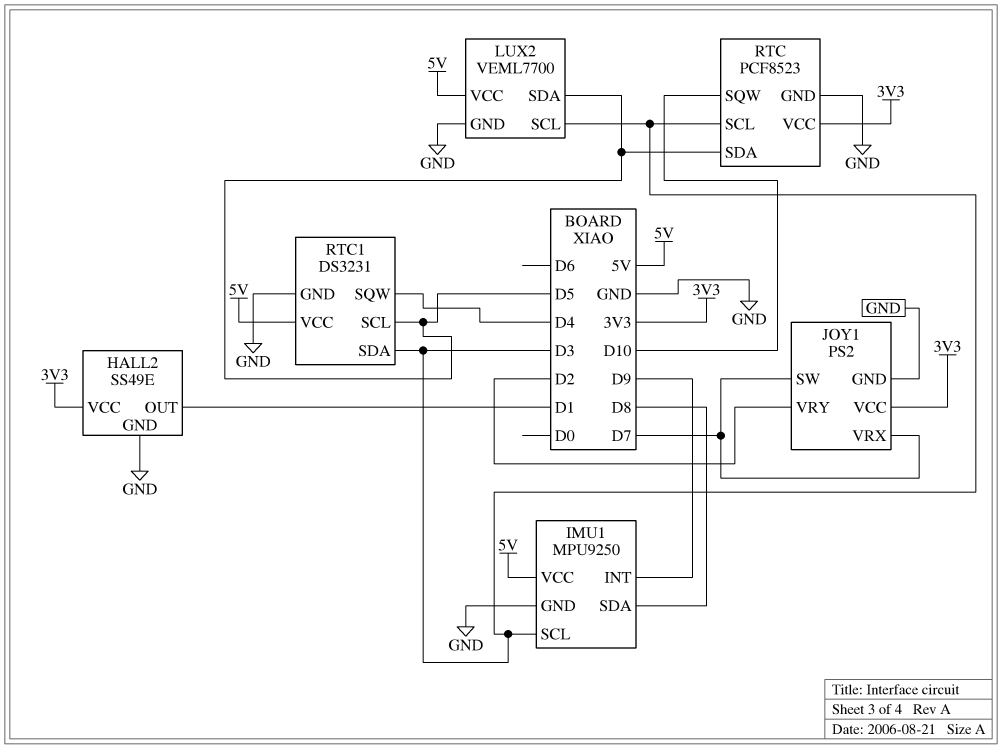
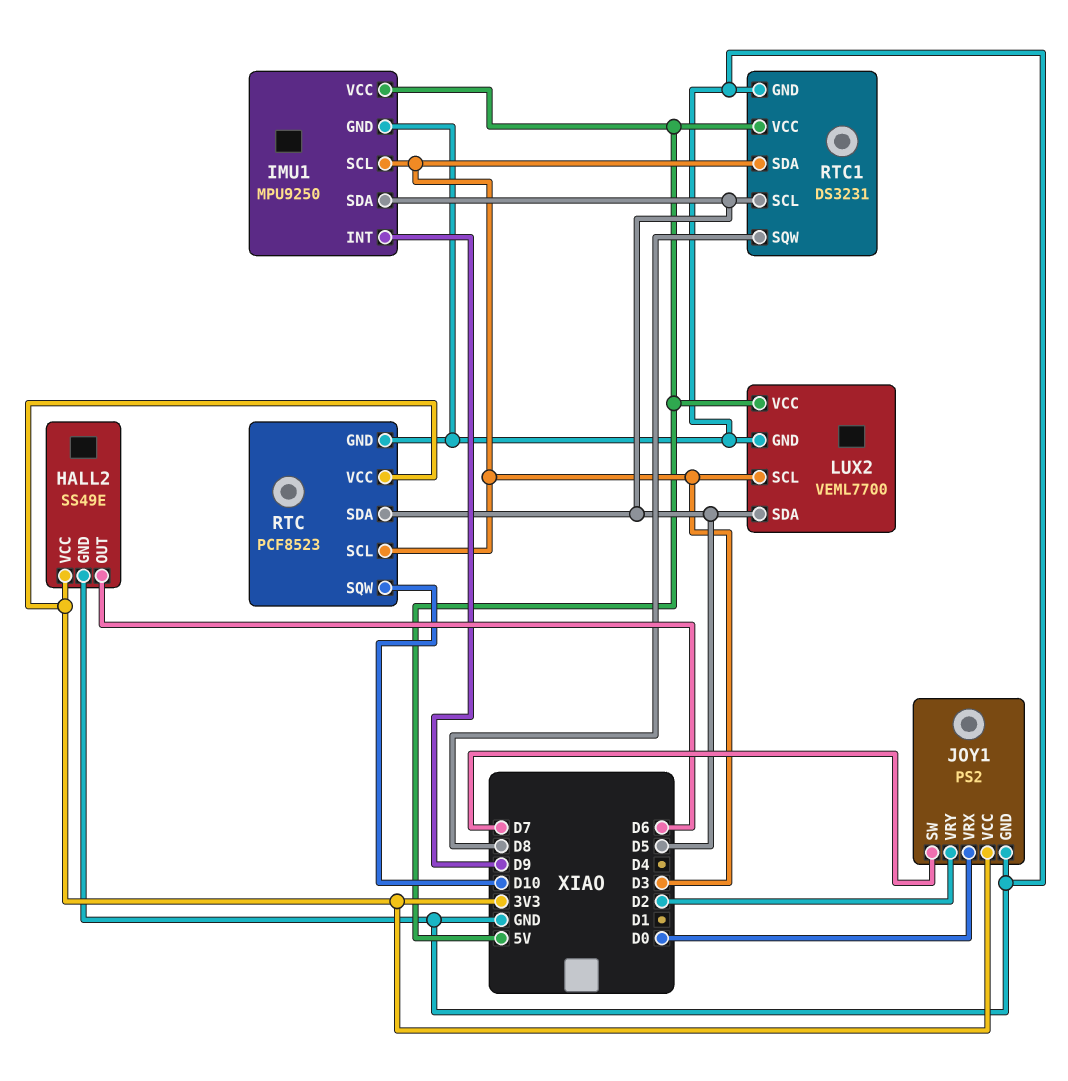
HALL2 pin OUT: D1 -> D6
IMU1 pin SDA: D8 -> D5
JOY1 pin VRX: D7 -> D0
RTC1 pin SQW: D4 -> D8

